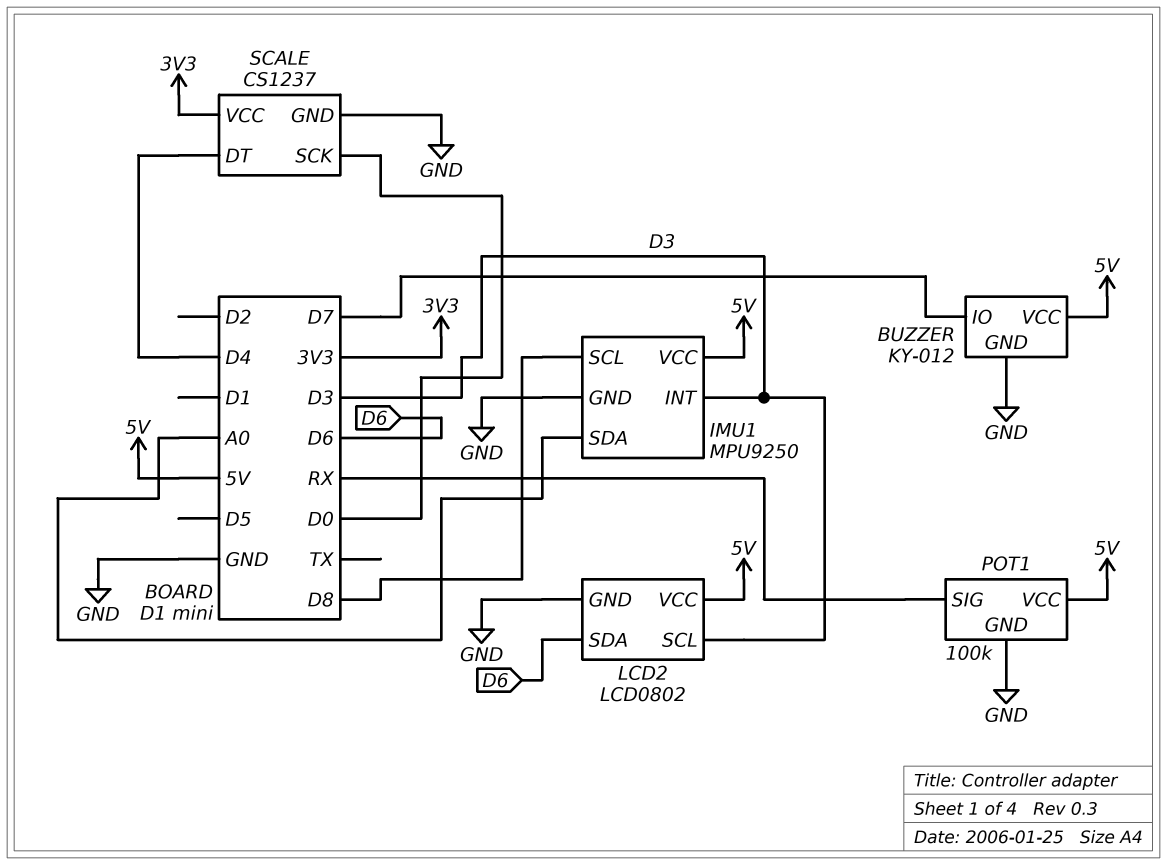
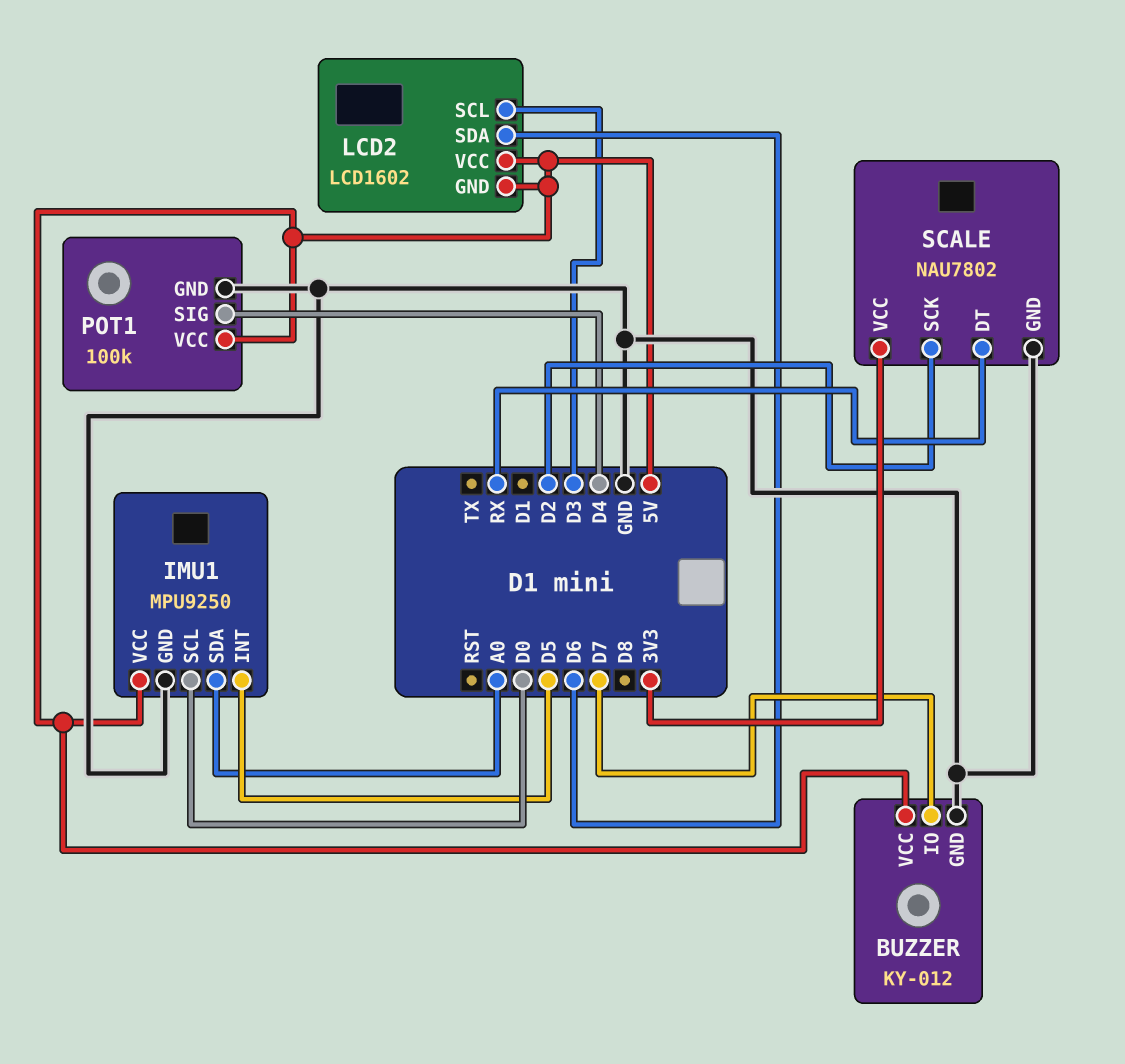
IMU1 pin INT: D3 -> D5
IMU1 pin SCL: D8 -> D0
LCD2: LCD0802 -> LCD1602
LCD2 pin GND: GND -> 5V
POT1 pin SIG: RX -> D4
SCALE: CS1237 -> NAU7802
SCALE pin DT: D4 -> RX
SCALE pin SCK: D0 -> D2

